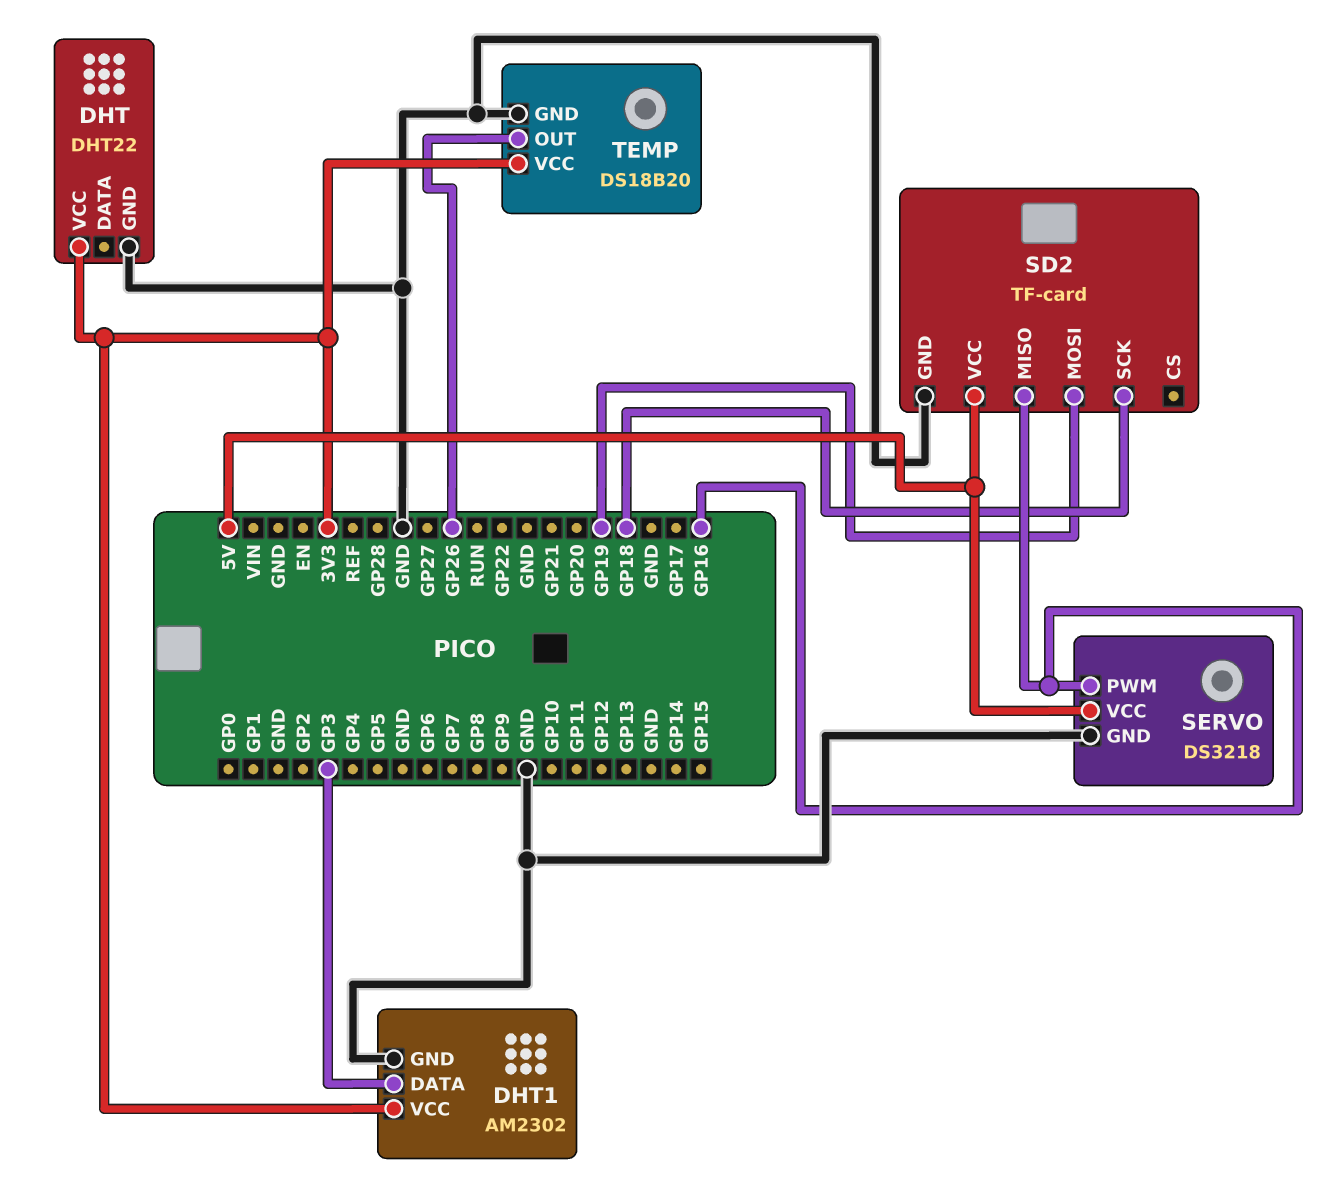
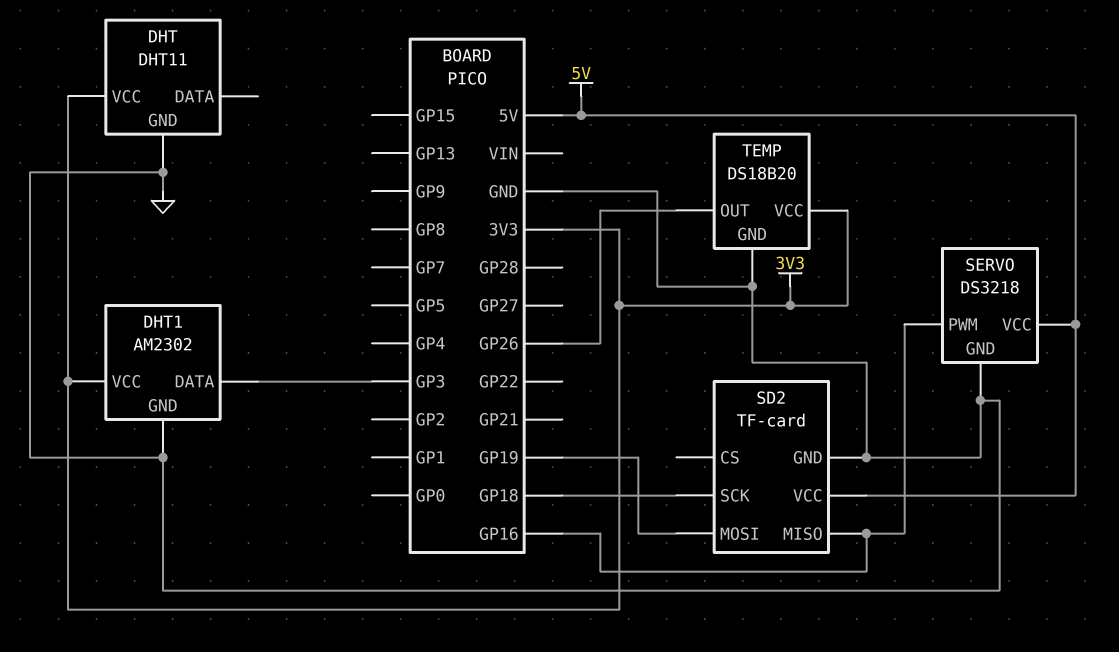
DHT: DHT22 -> DHT11

